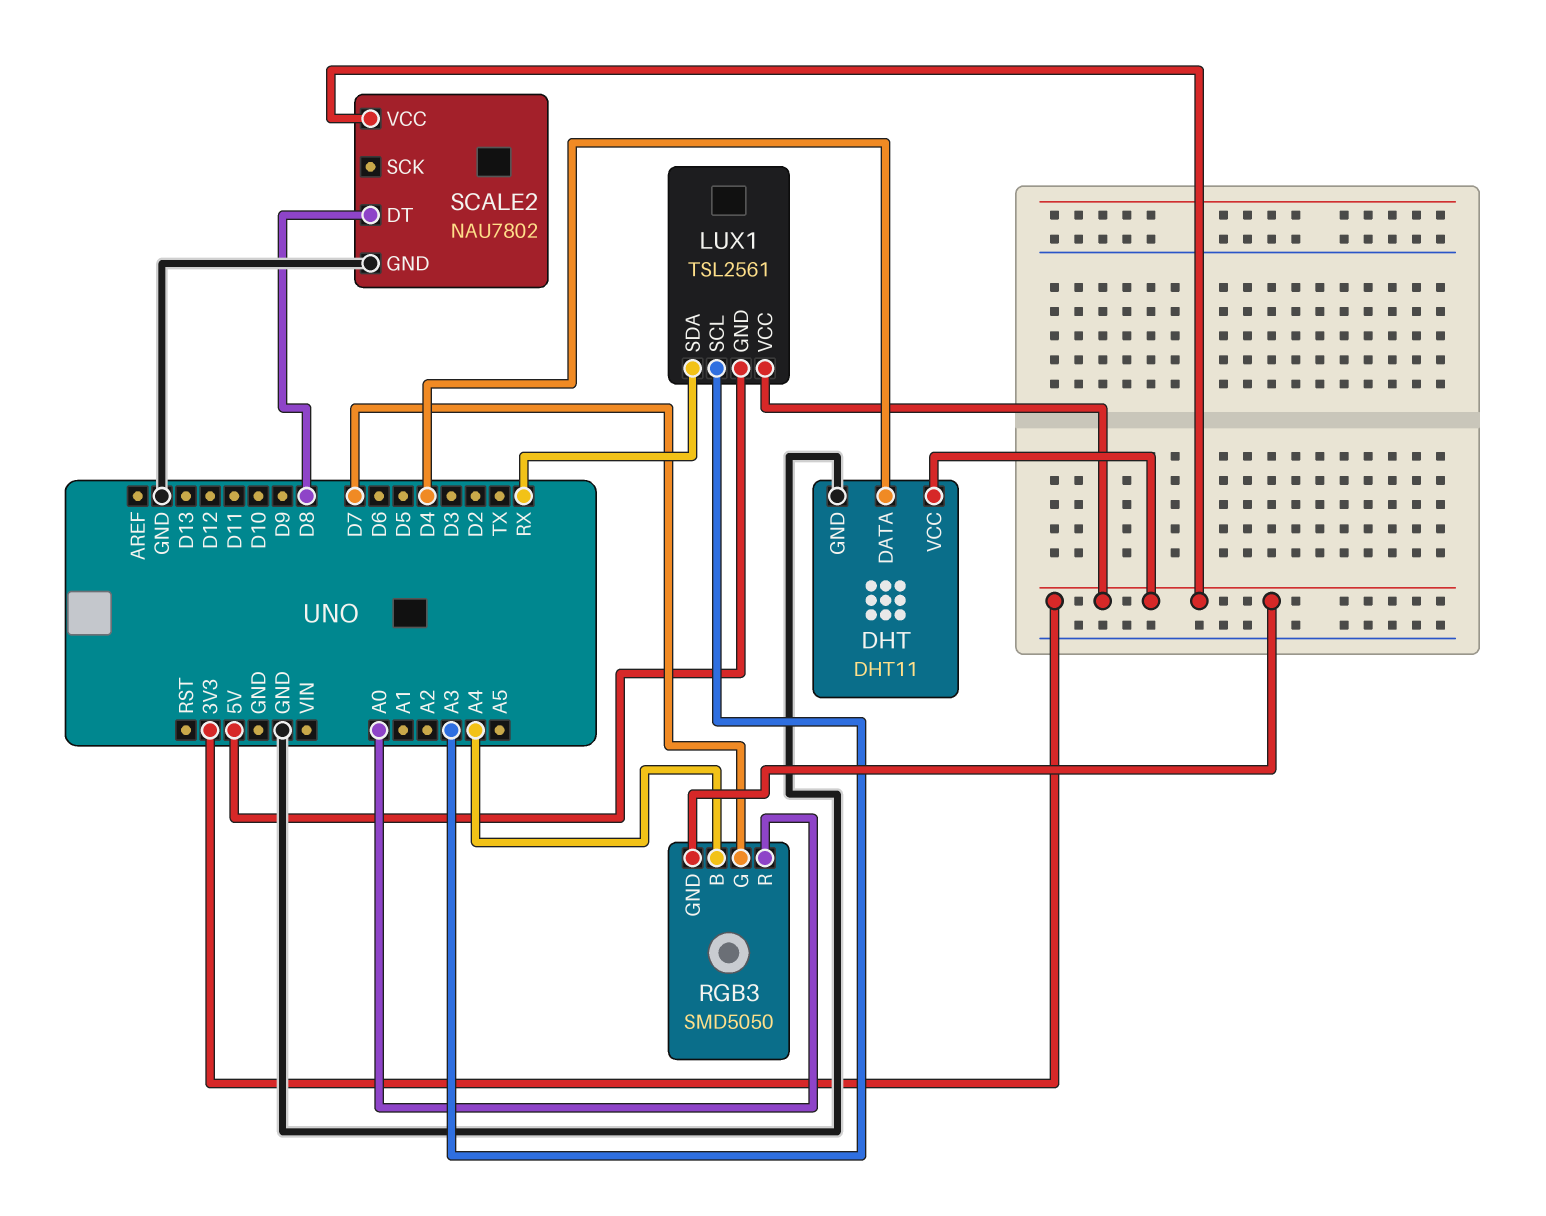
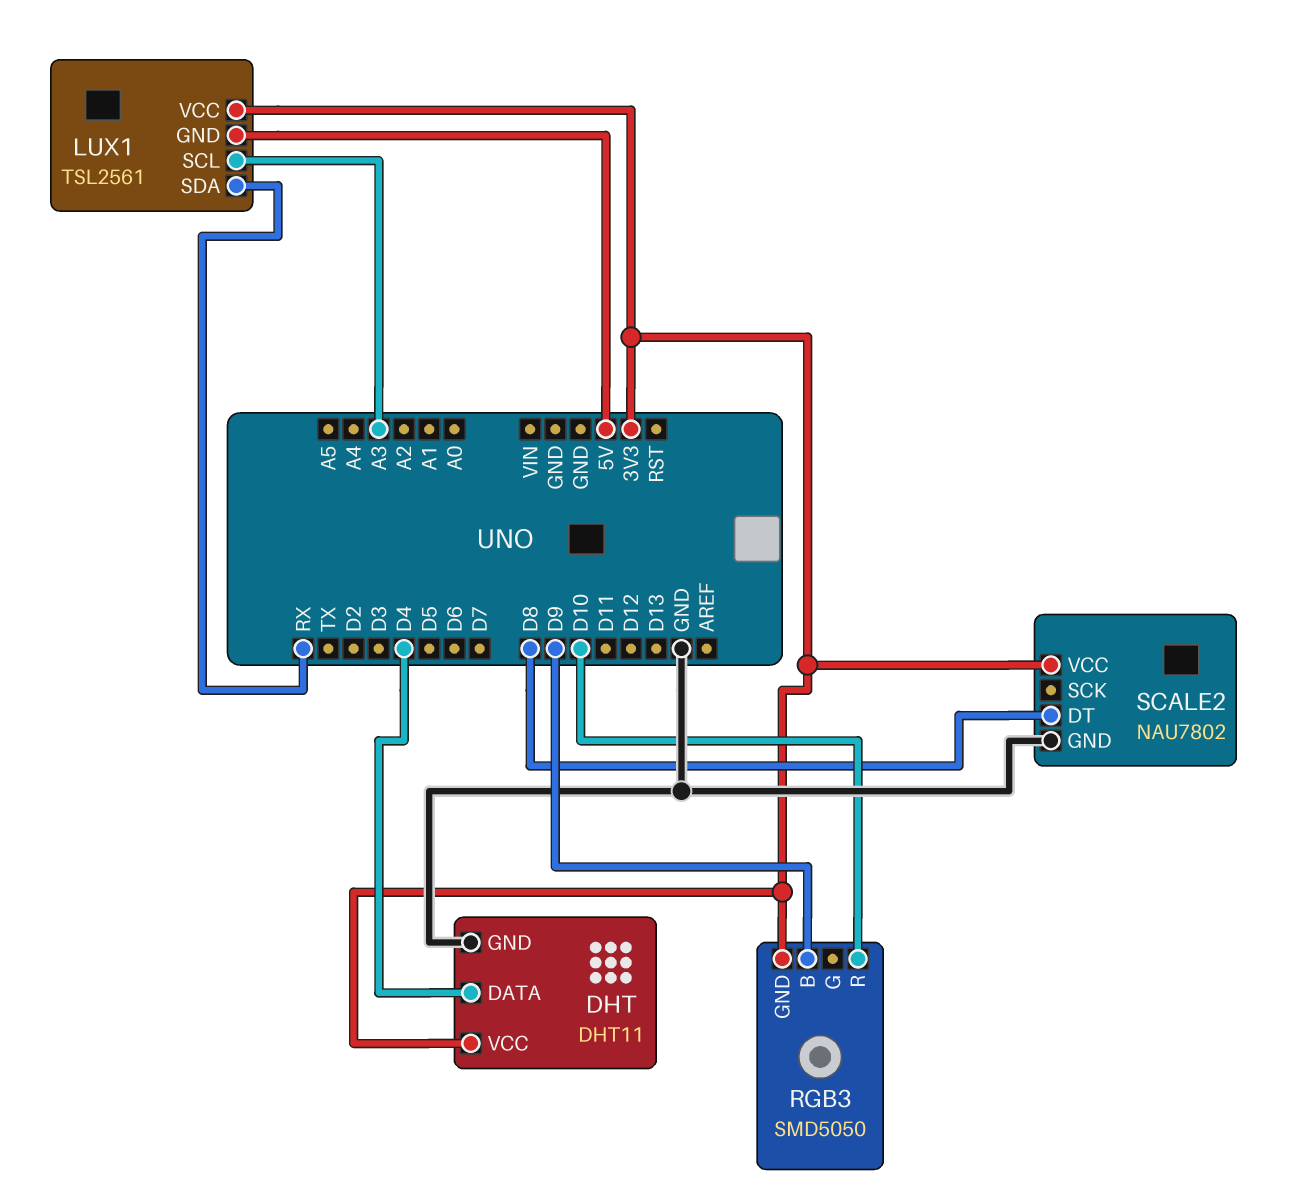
RGB3 pin B: A4 -> D9
RGB3 pin G: D7 -> none
RGB3 pin R: A0 -> D10

